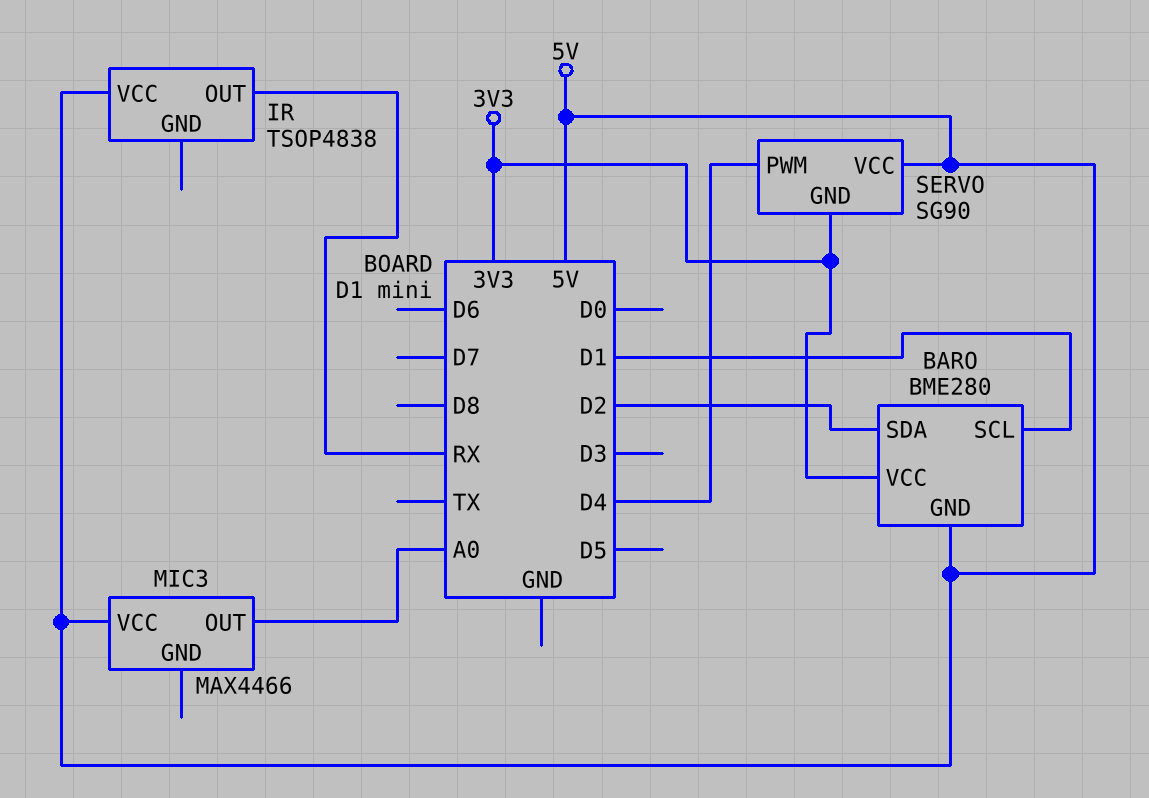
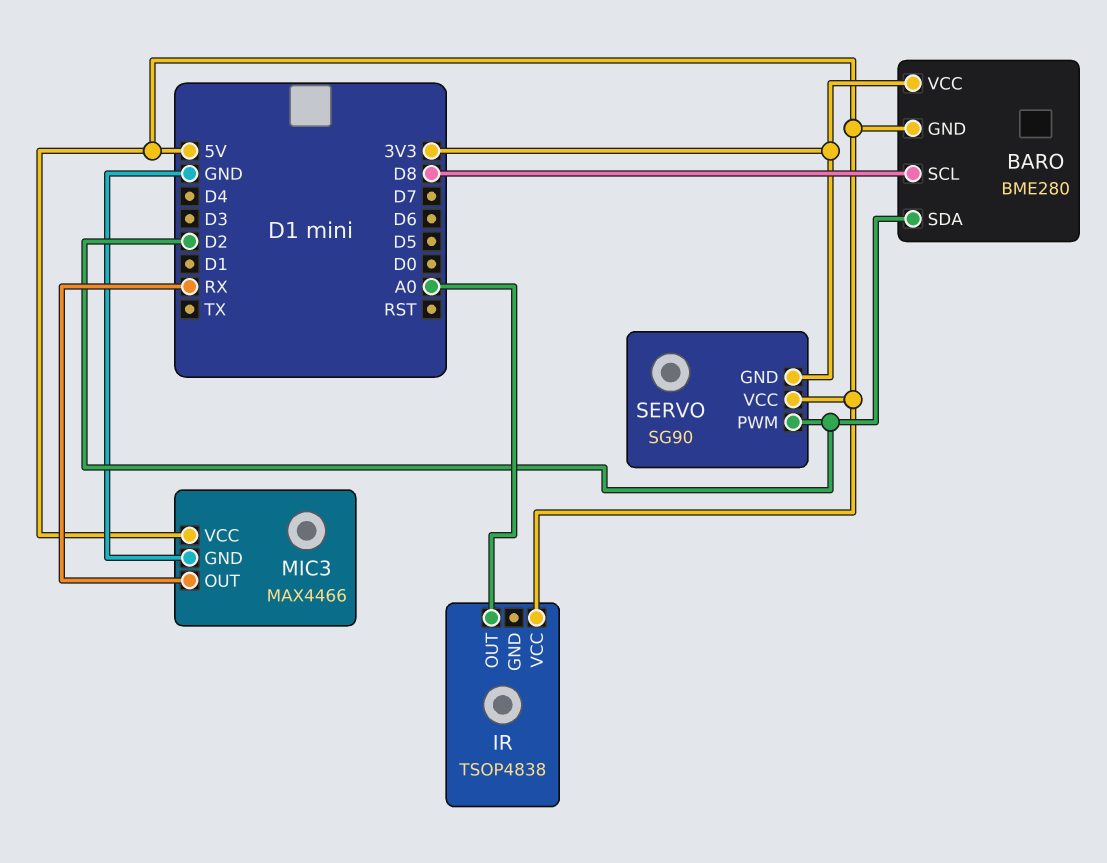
BARO pin SCL: D1 -> D8
IR pin OUT: RX -> A0
MIC3 pin GND: none -> GND
MIC3 pin OUT: A0 -> RX
SERVO pin PWM: D4 -> D2

